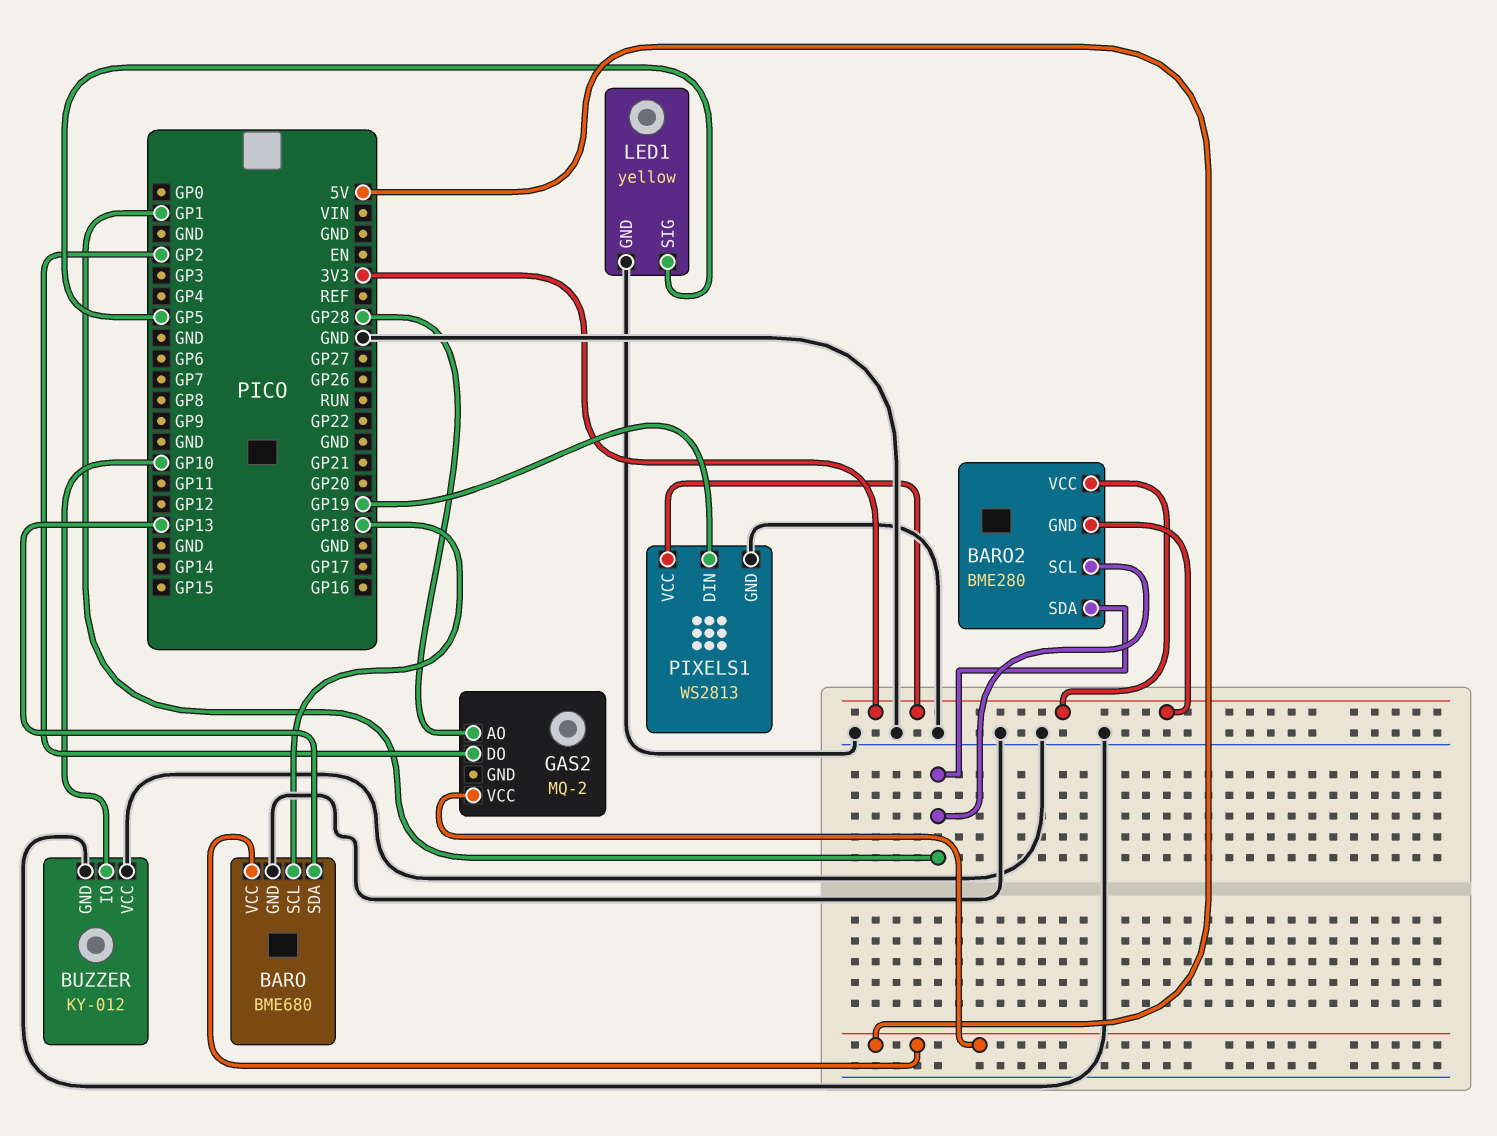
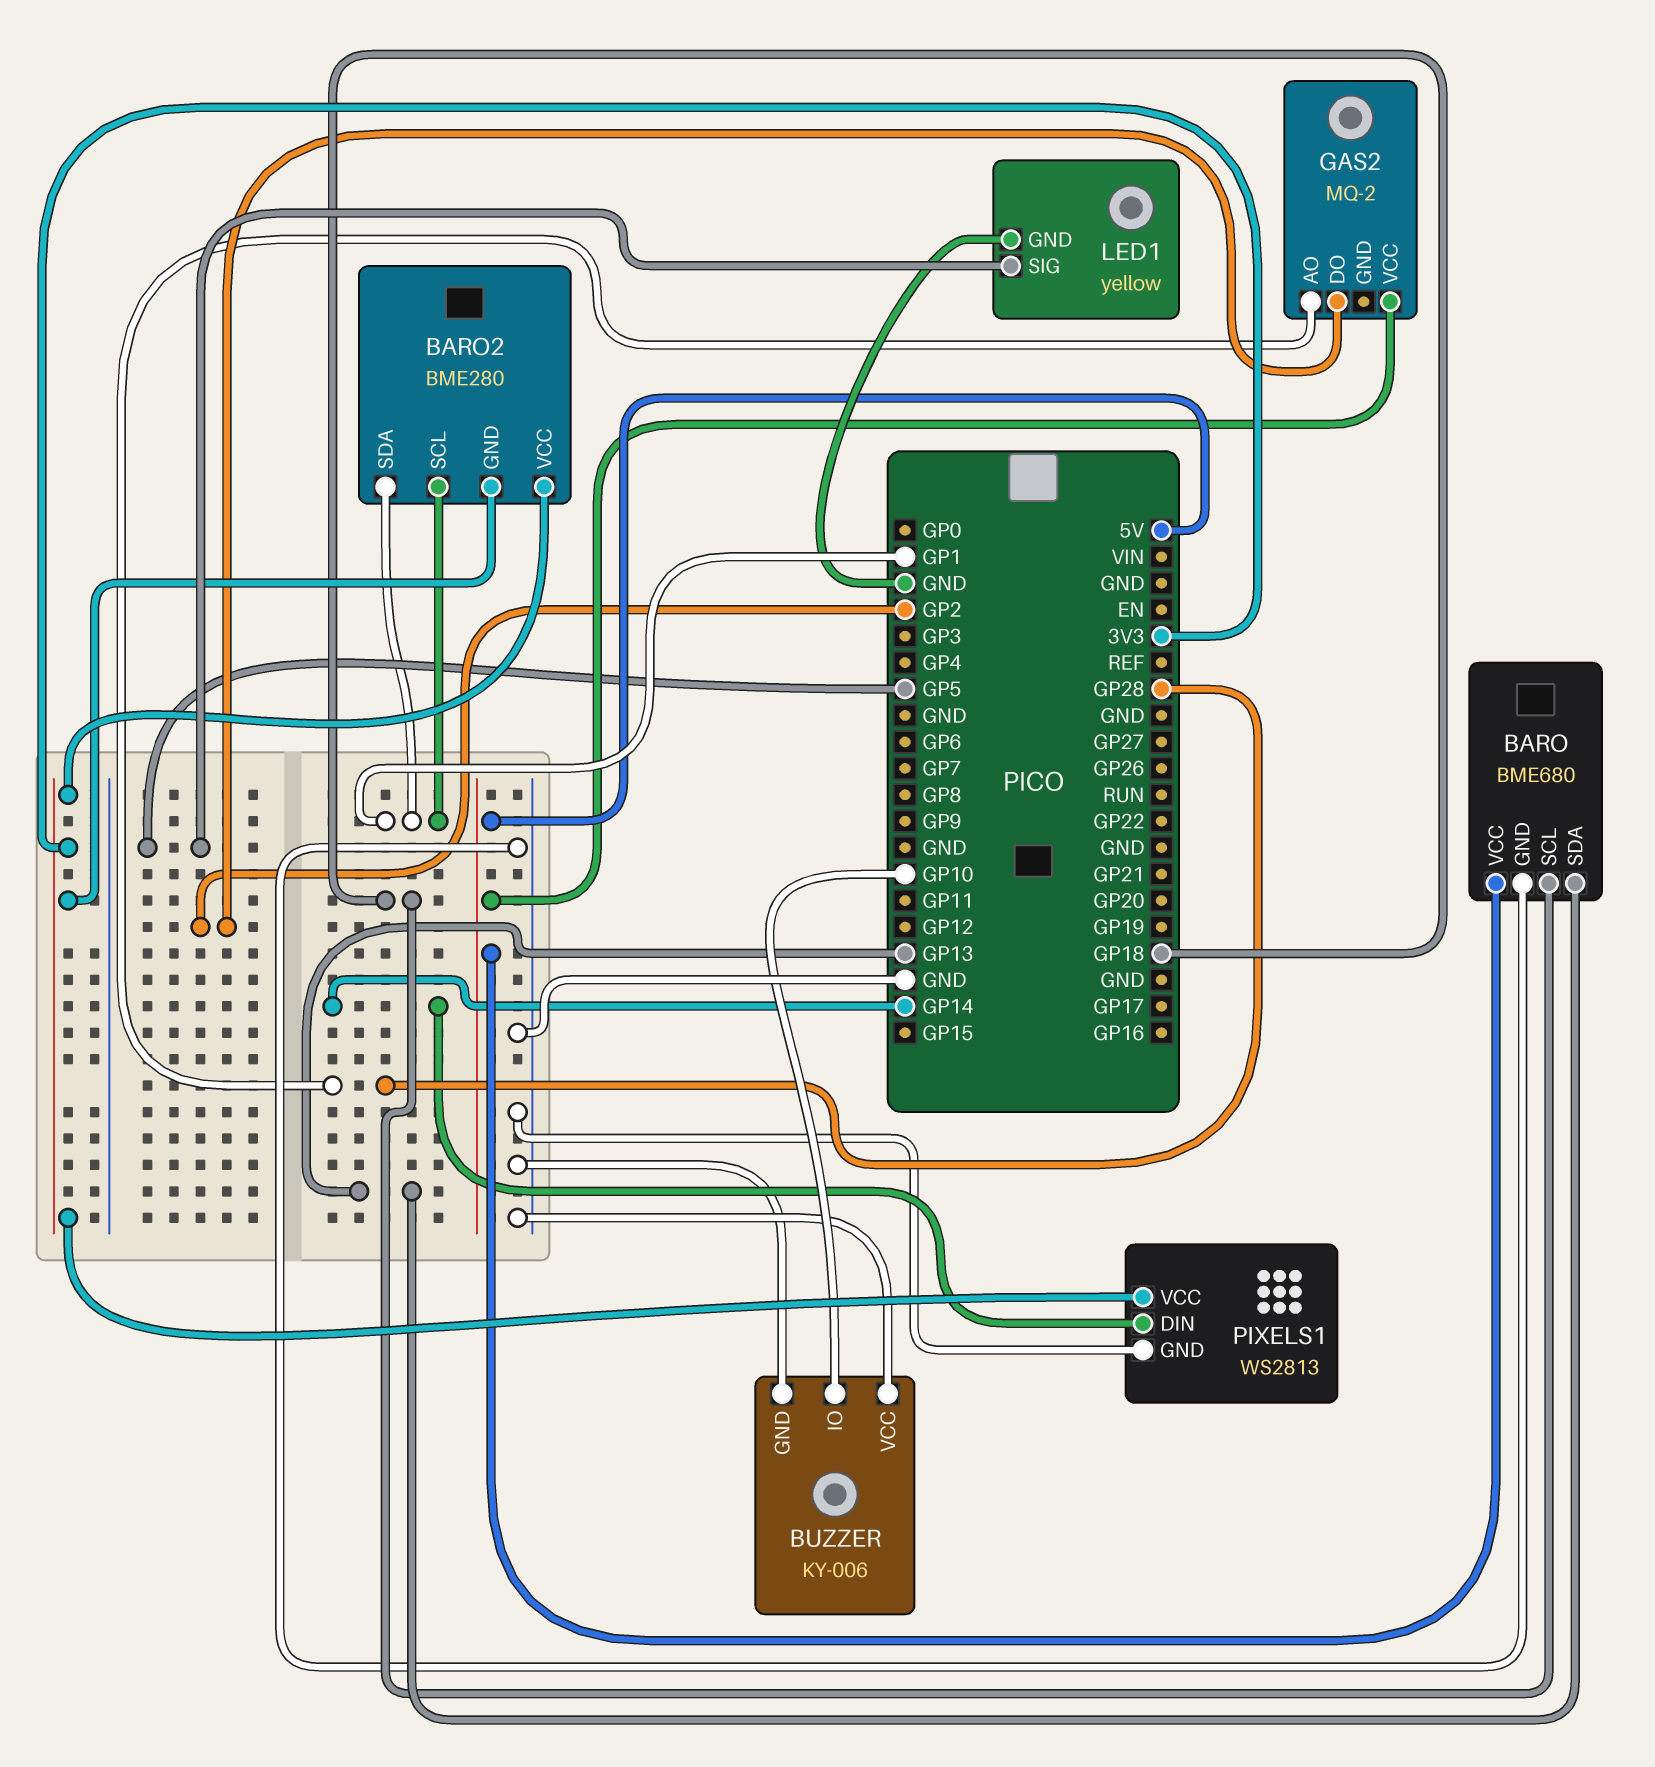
BUZZER: KY-012 -> KY-006
PIXELS1 pin DIN: GP19 -> GP14

